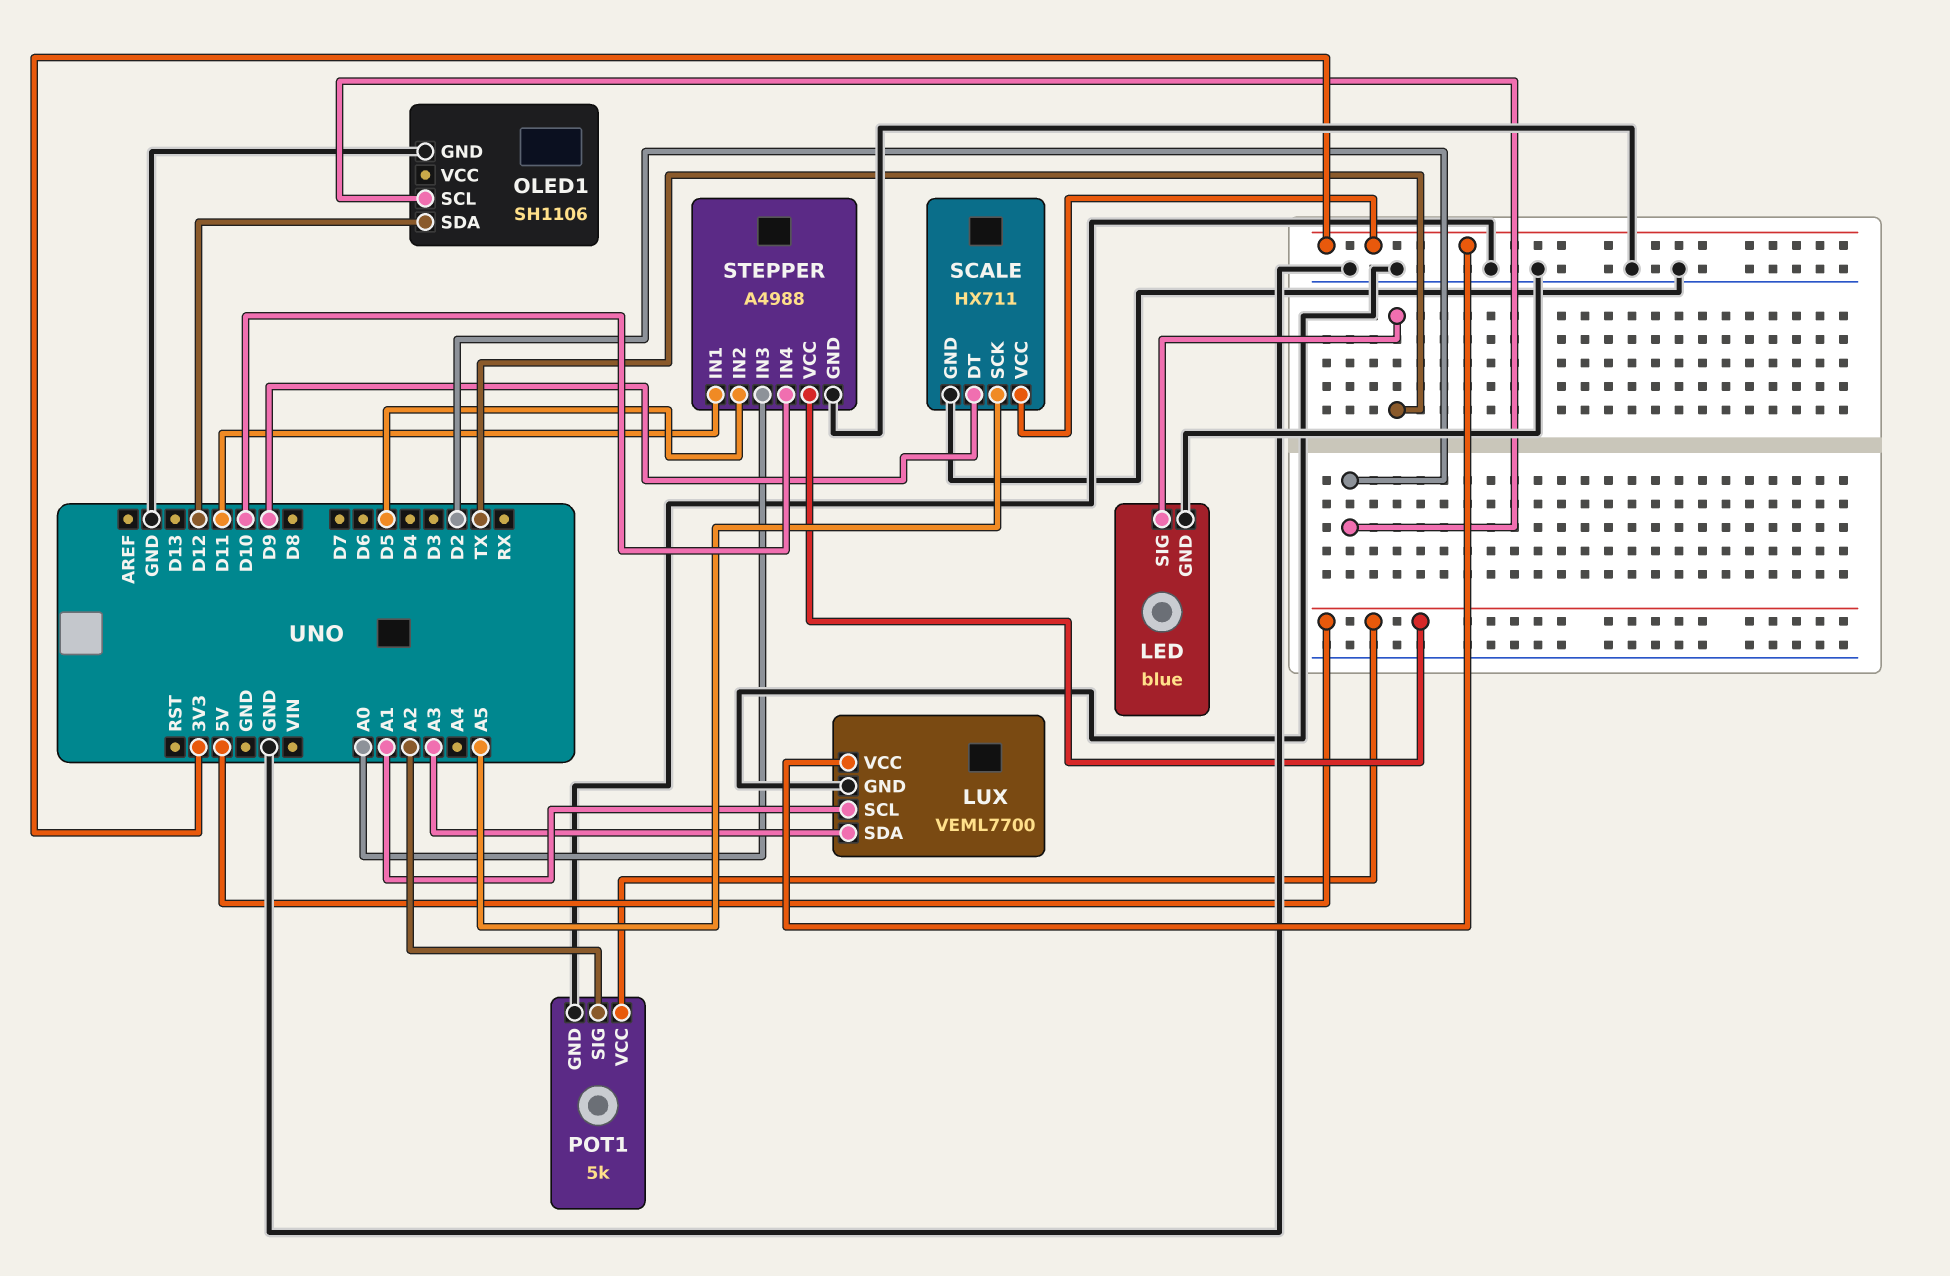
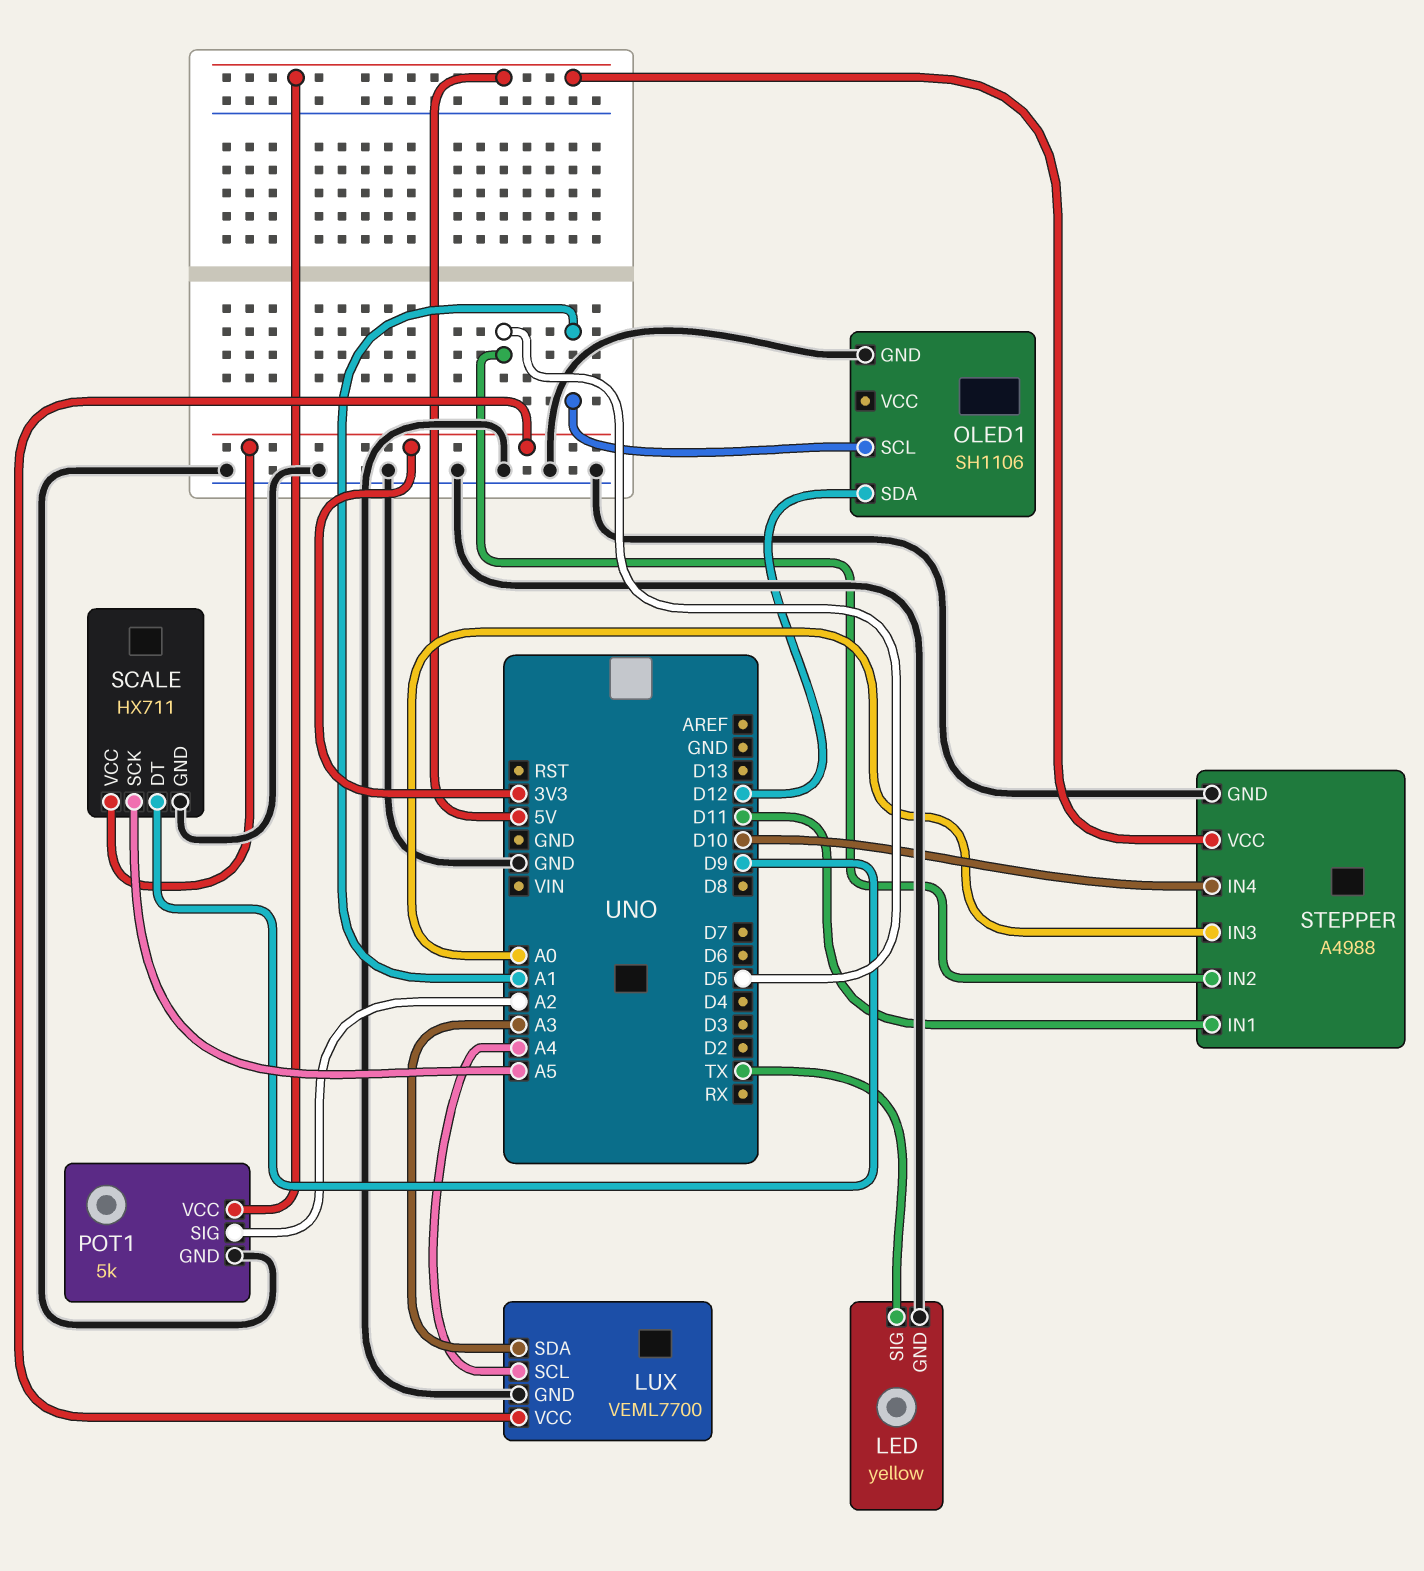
LED: blue -> yellow
LUX pin SCL: A1 -> A4
OLED1 pin SCL: D2 -> A1

